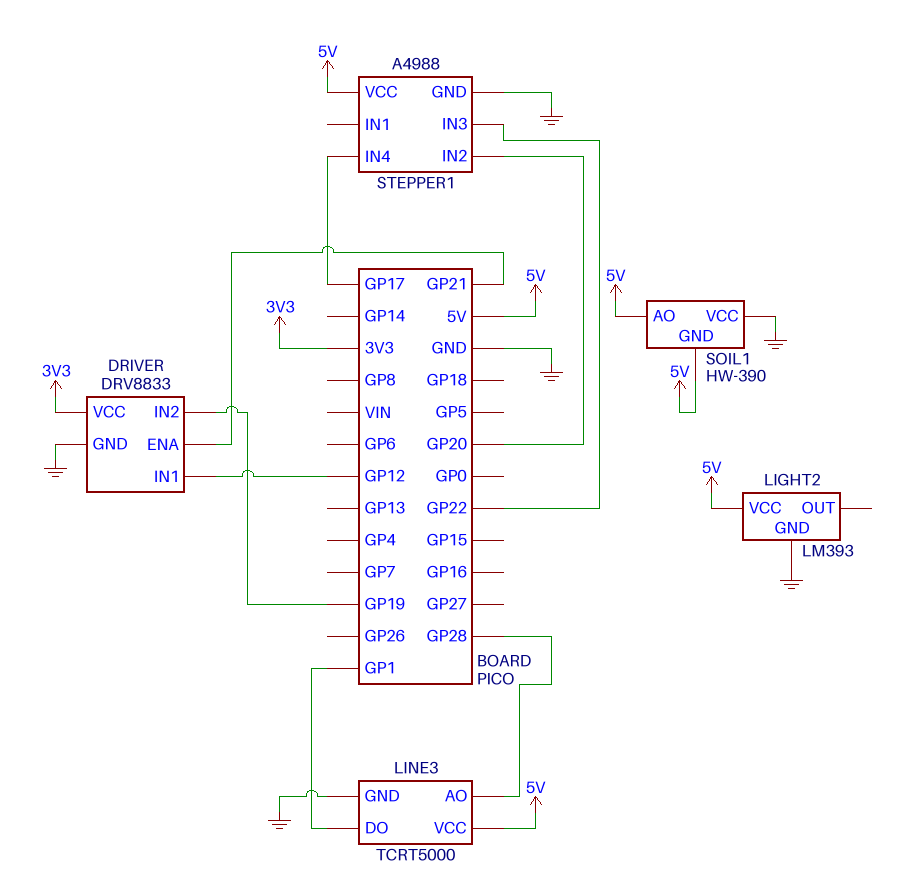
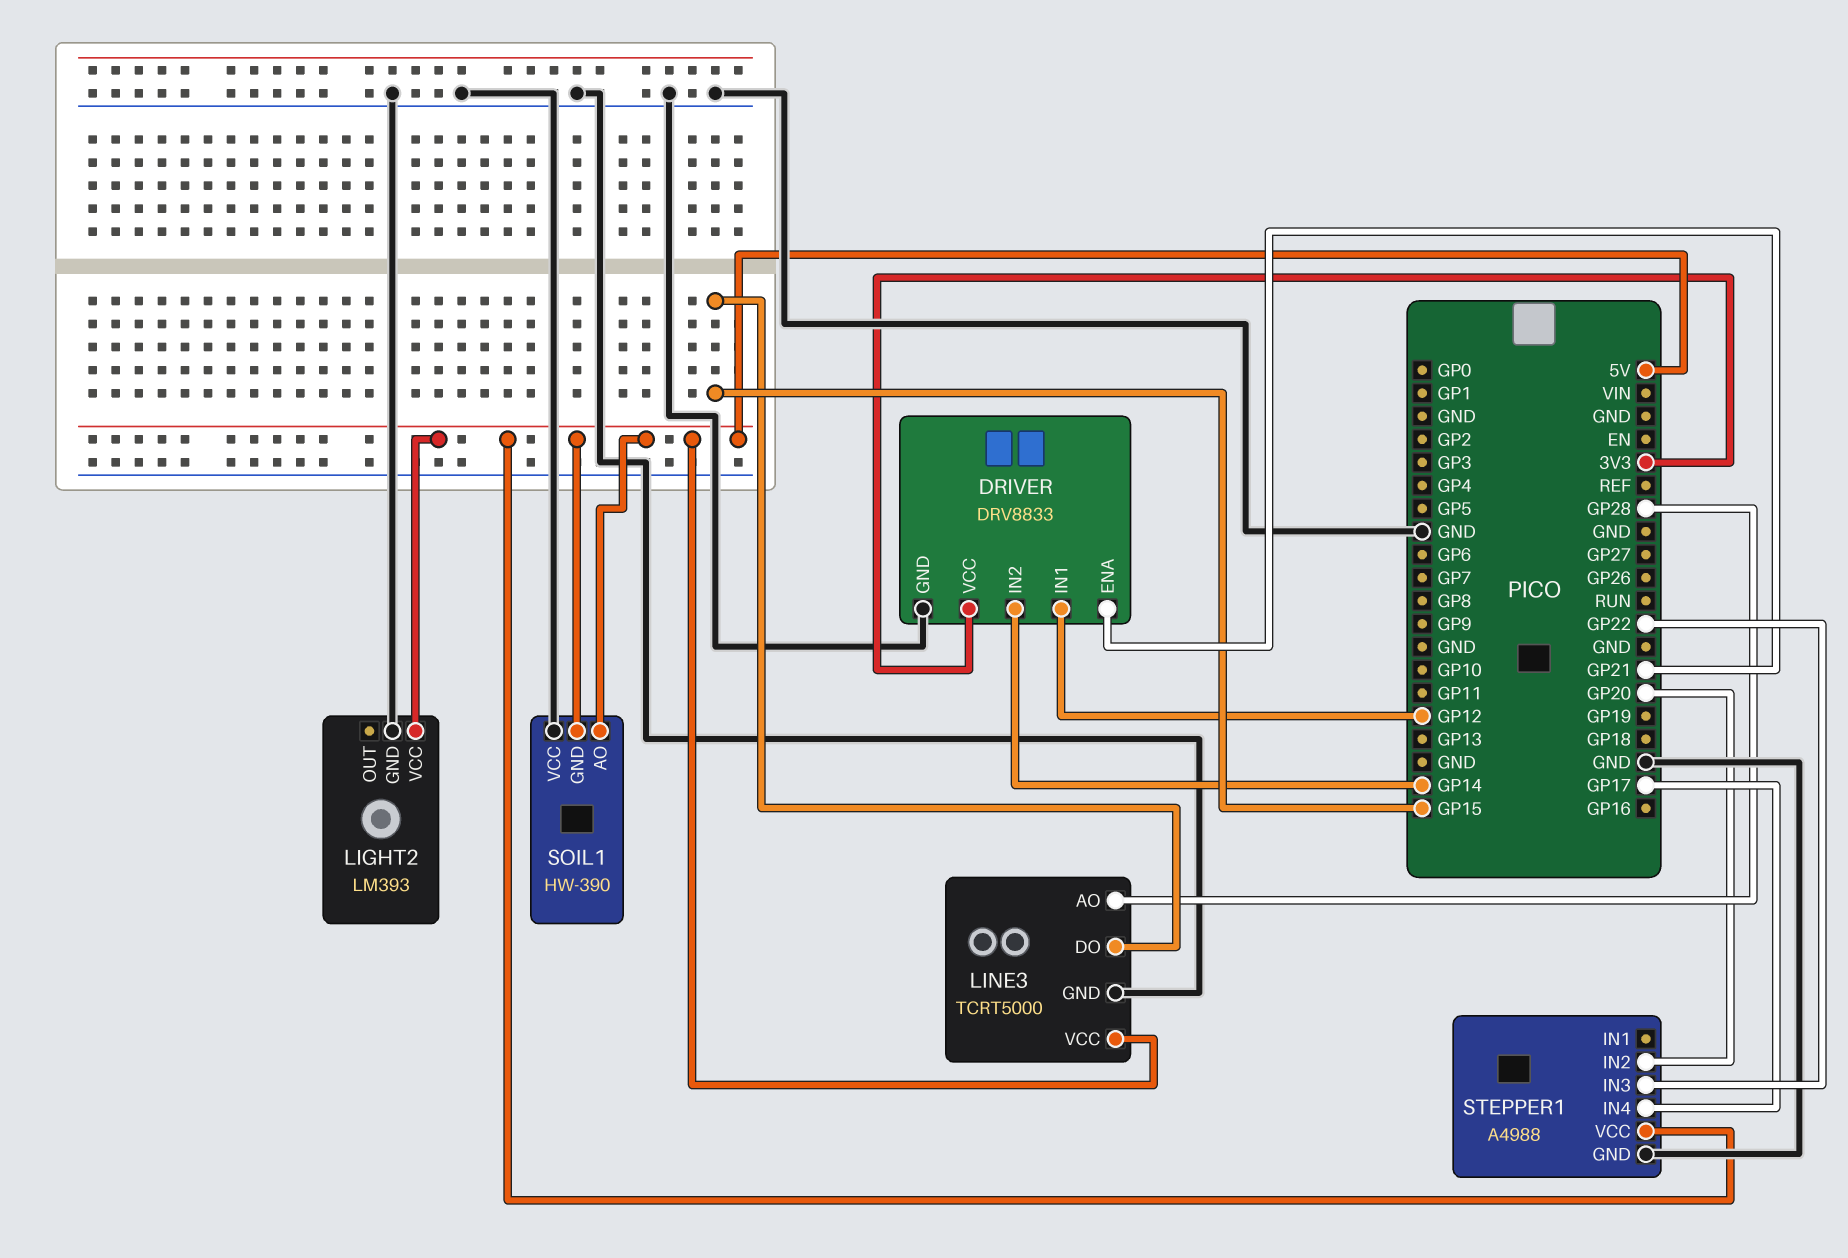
DRIVER pin IN2: GP19 -> GP14
LINE3 pin DO: GP1 -> GP15

